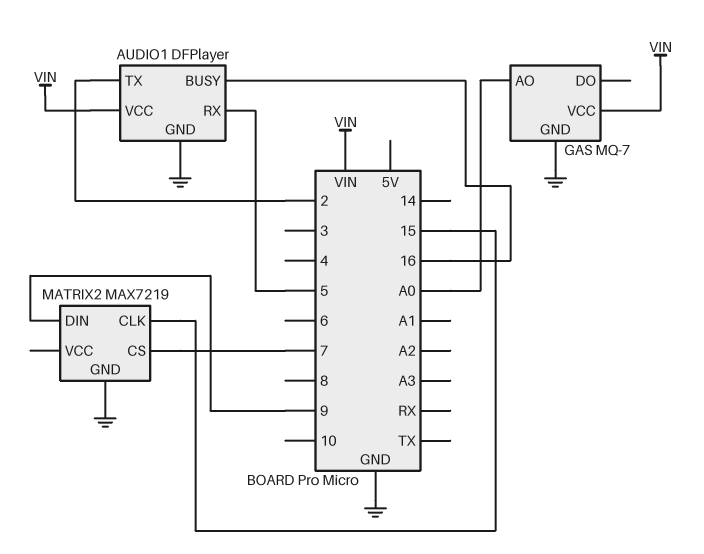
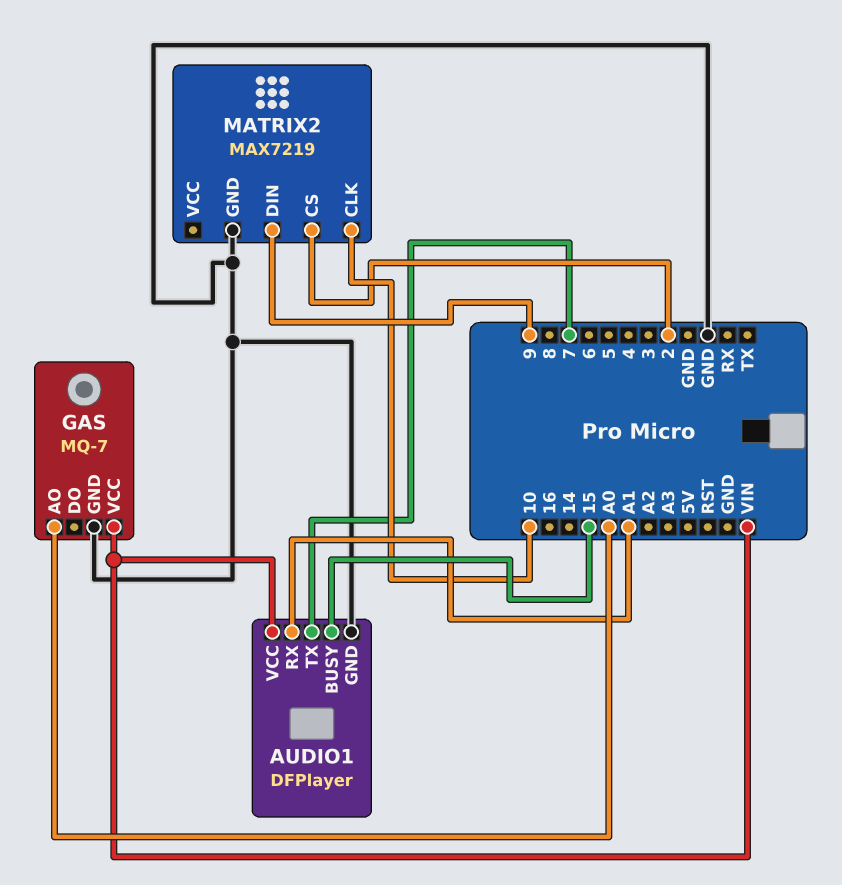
AUDIO1 pin BUSY: 16 -> 15
AUDIO1 pin RX: 5 -> A1
AUDIO1 pin TX: 2 -> 7
MATRIX2 pin CLK: 15 -> 10
MATRIX2 pin CS: 7 -> 2

